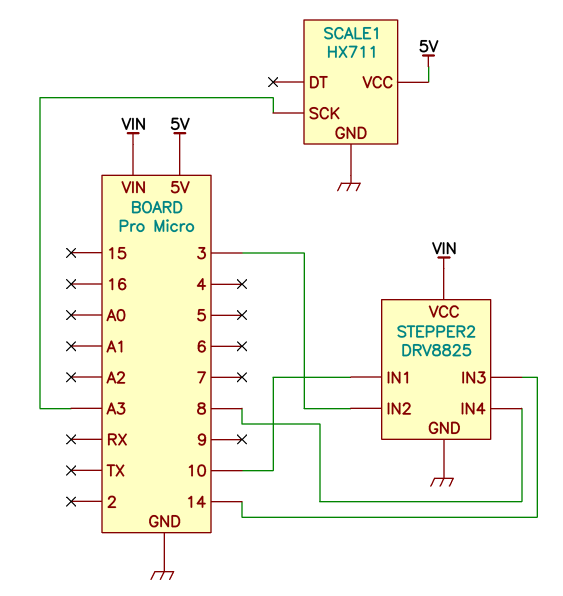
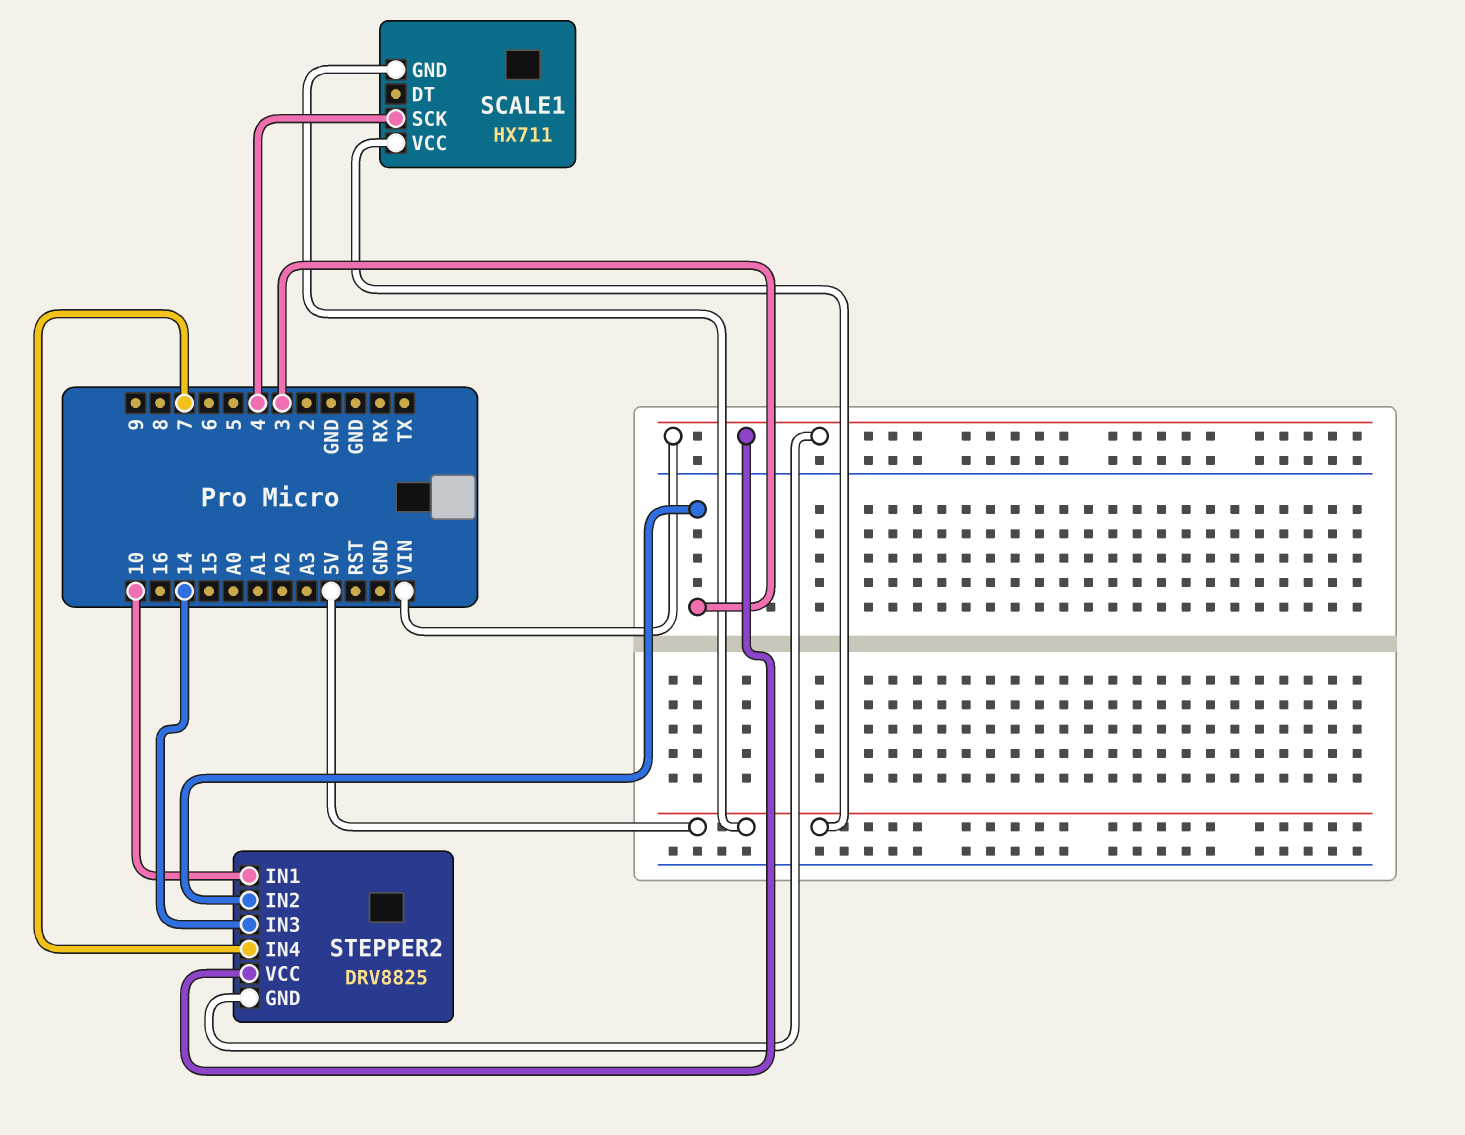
SCALE1 pin GND: GND -> 5V
SCALE1 pin SCK: A3 -> 4
STEPPER2 pin GND: GND -> VIN
STEPPER2 pin IN4: 8 -> 7

